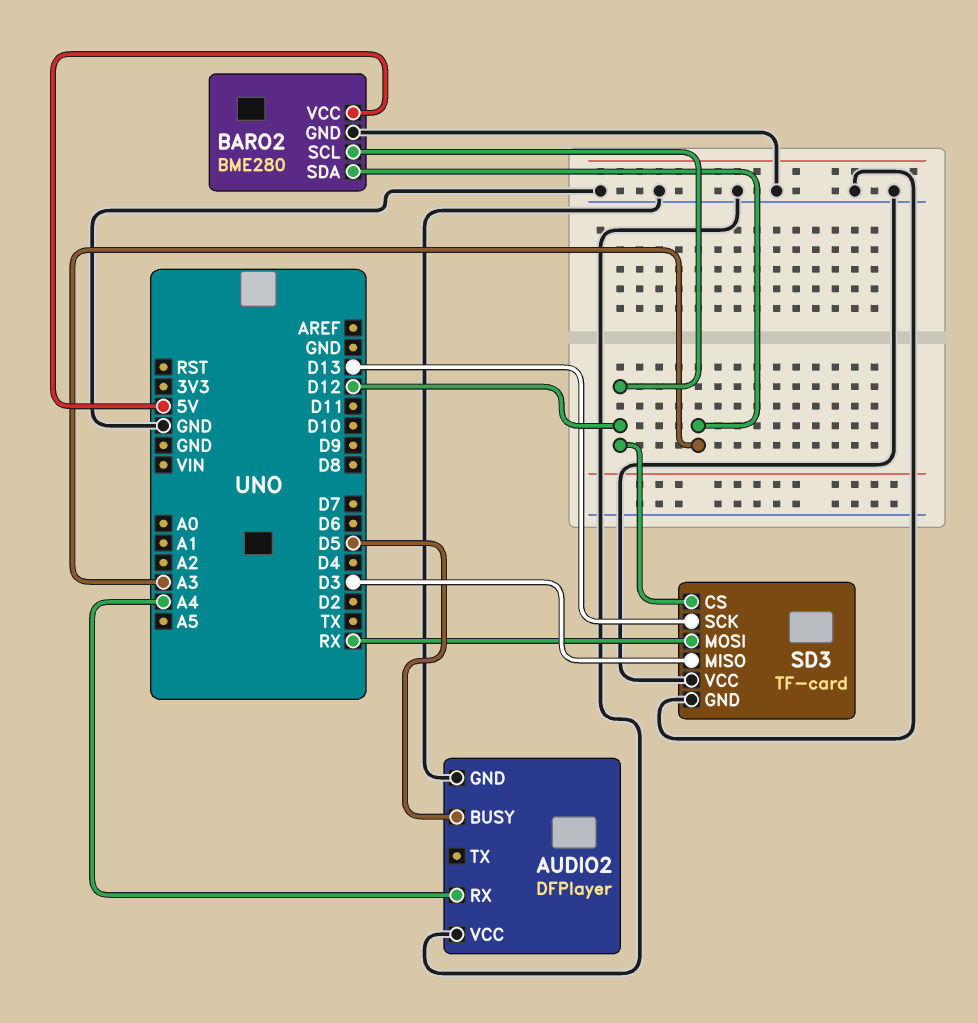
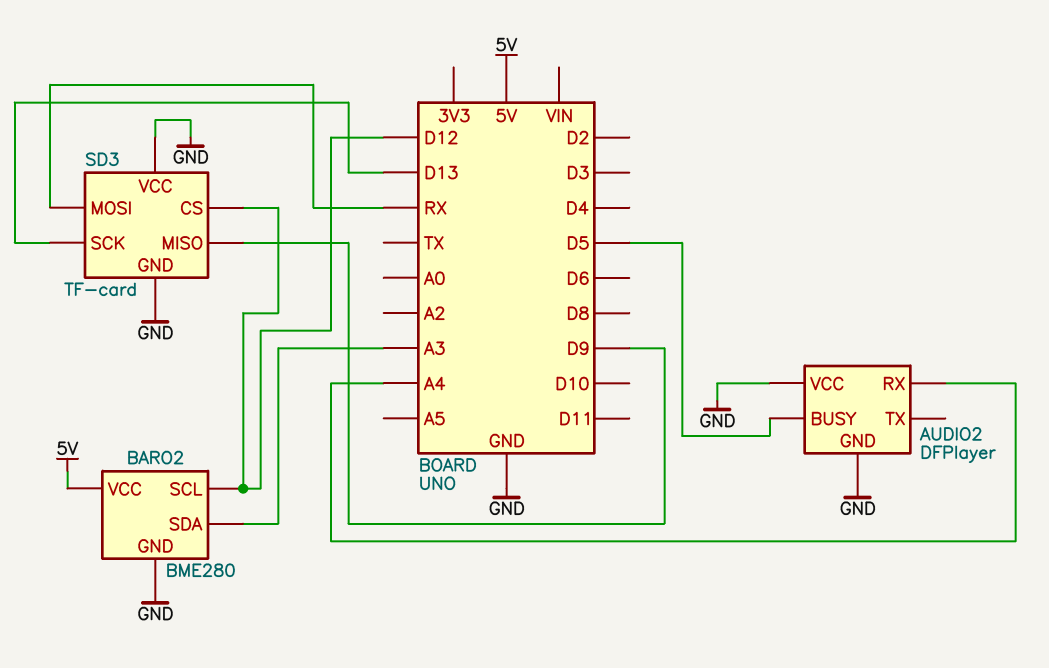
SD3 pin MISO: D3 -> D9

